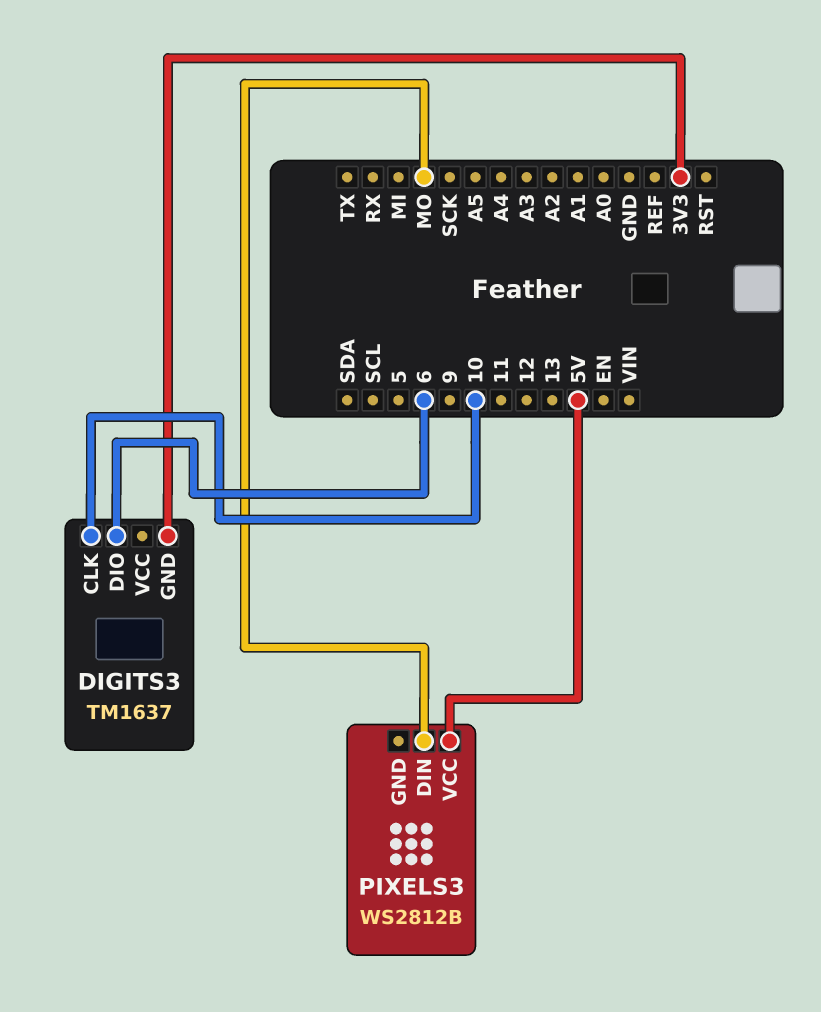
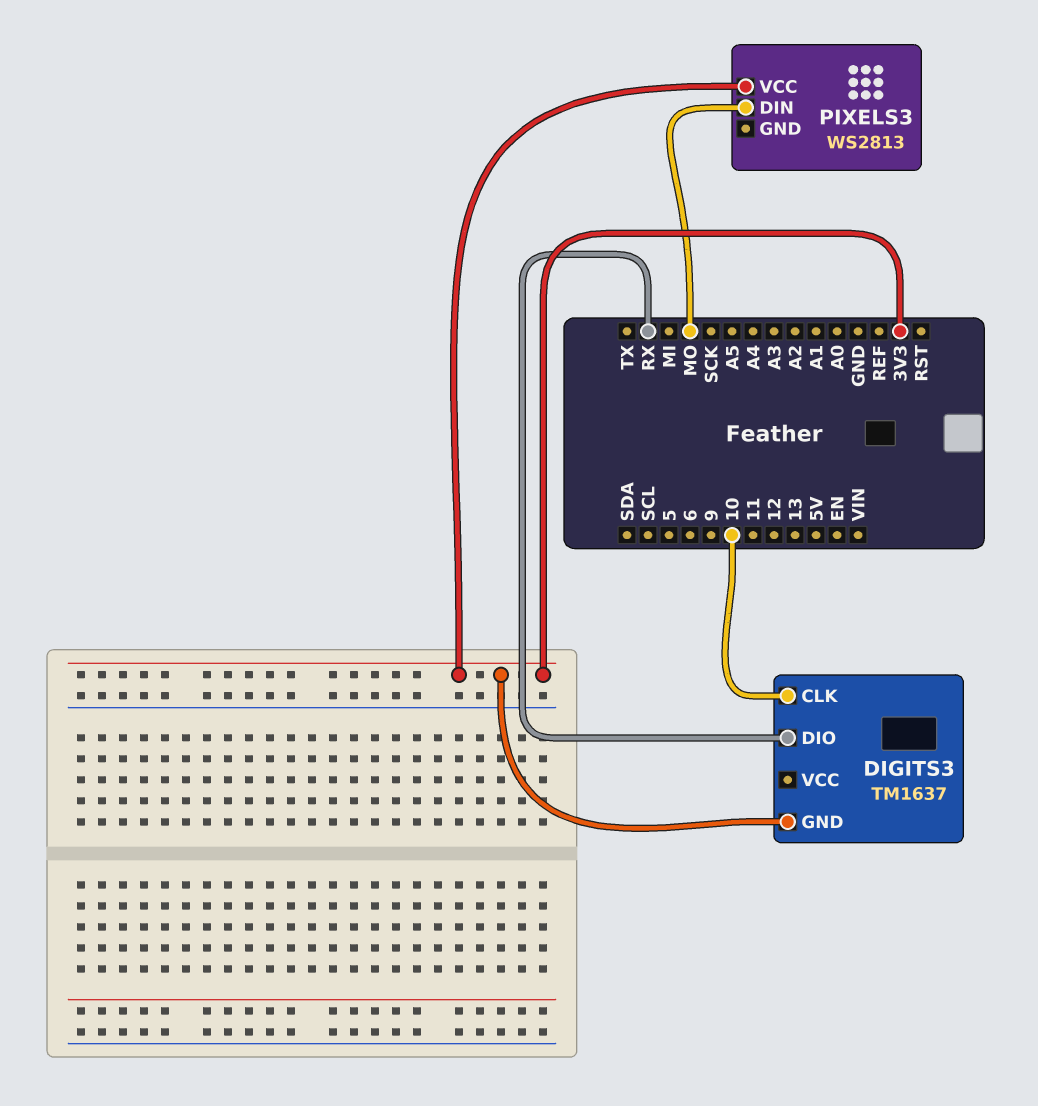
DIGITS3 pin DIO: 6 -> RX
PIXELS3: WS2812B -> WS2813
PIXELS3 pin VCC: 5V -> 3V3

